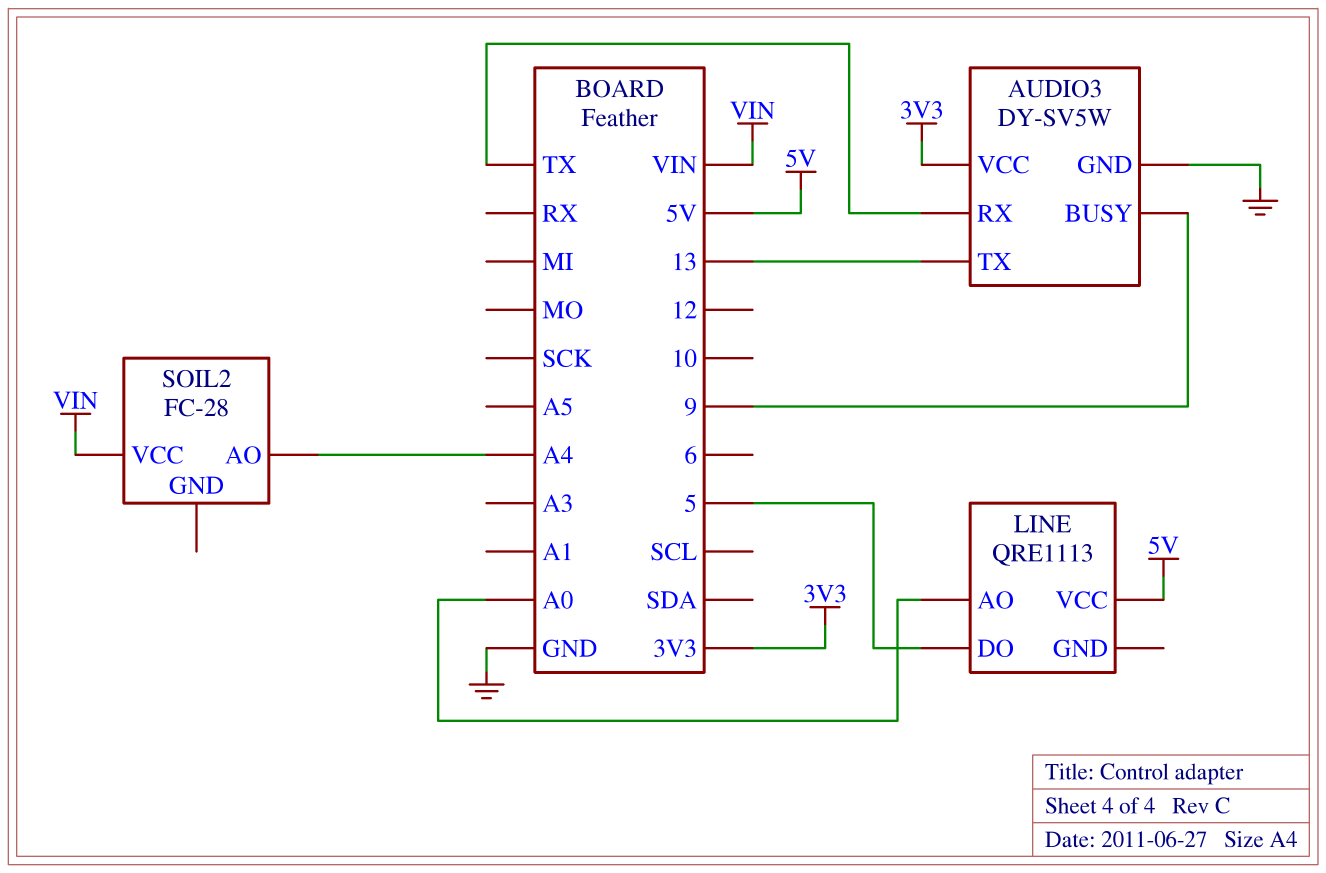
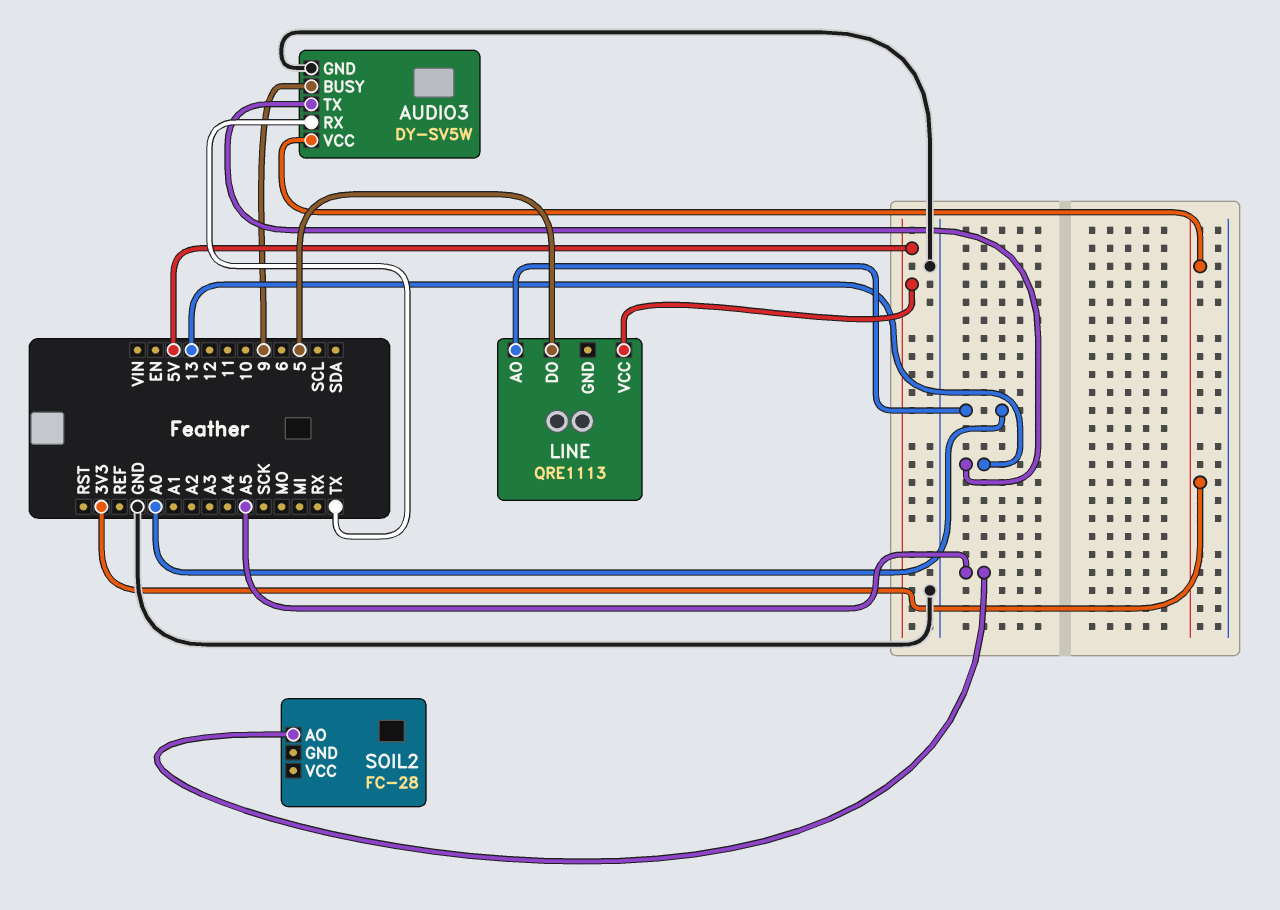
SOIL2 pin AO: A4 -> A5
SOIL2 pin VCC: VIN -> none

